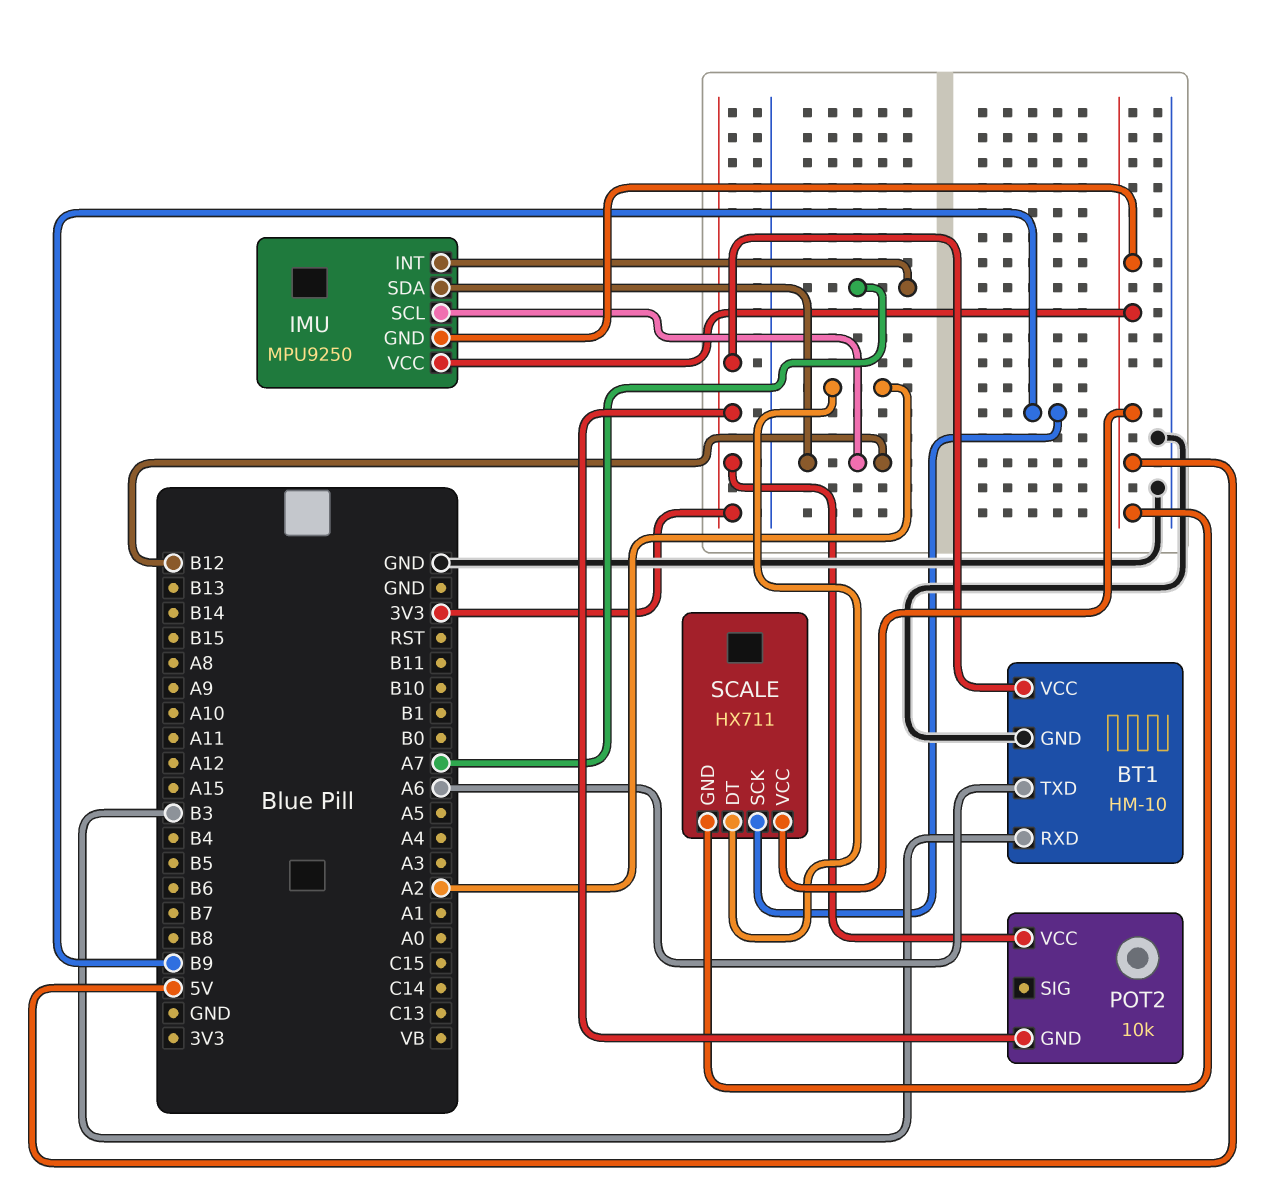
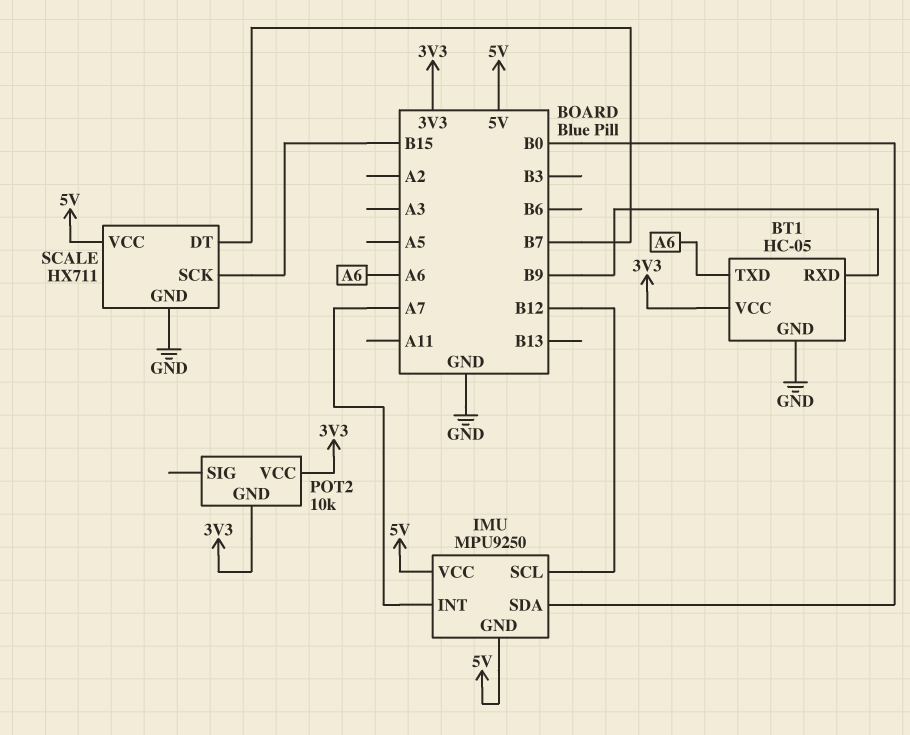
BT1: HM-10 -> HC-05
BT1 pin RXD: B3 -> B9
IMU pin SDA: B12 -> B0
SCALE pin DT: A2 -> B7
SCALE pin GND: 5V -> GND
SCALE pin SCK: B9 -> B15

